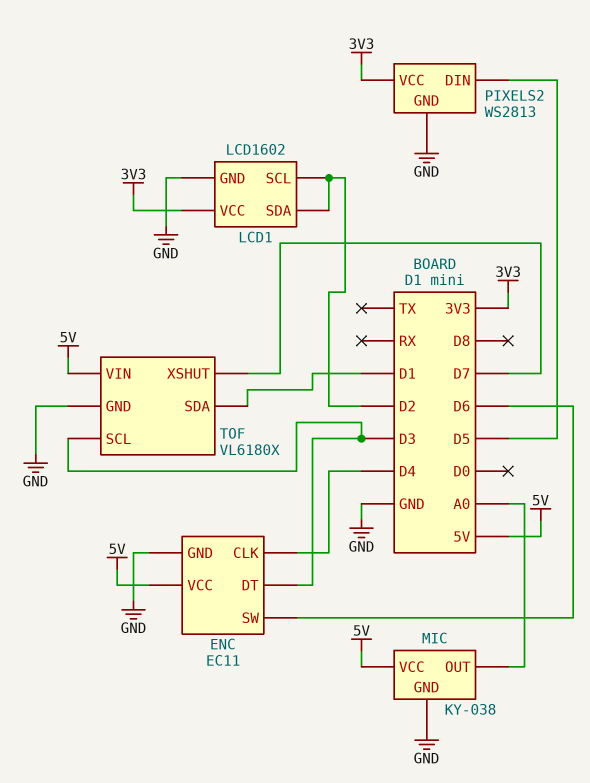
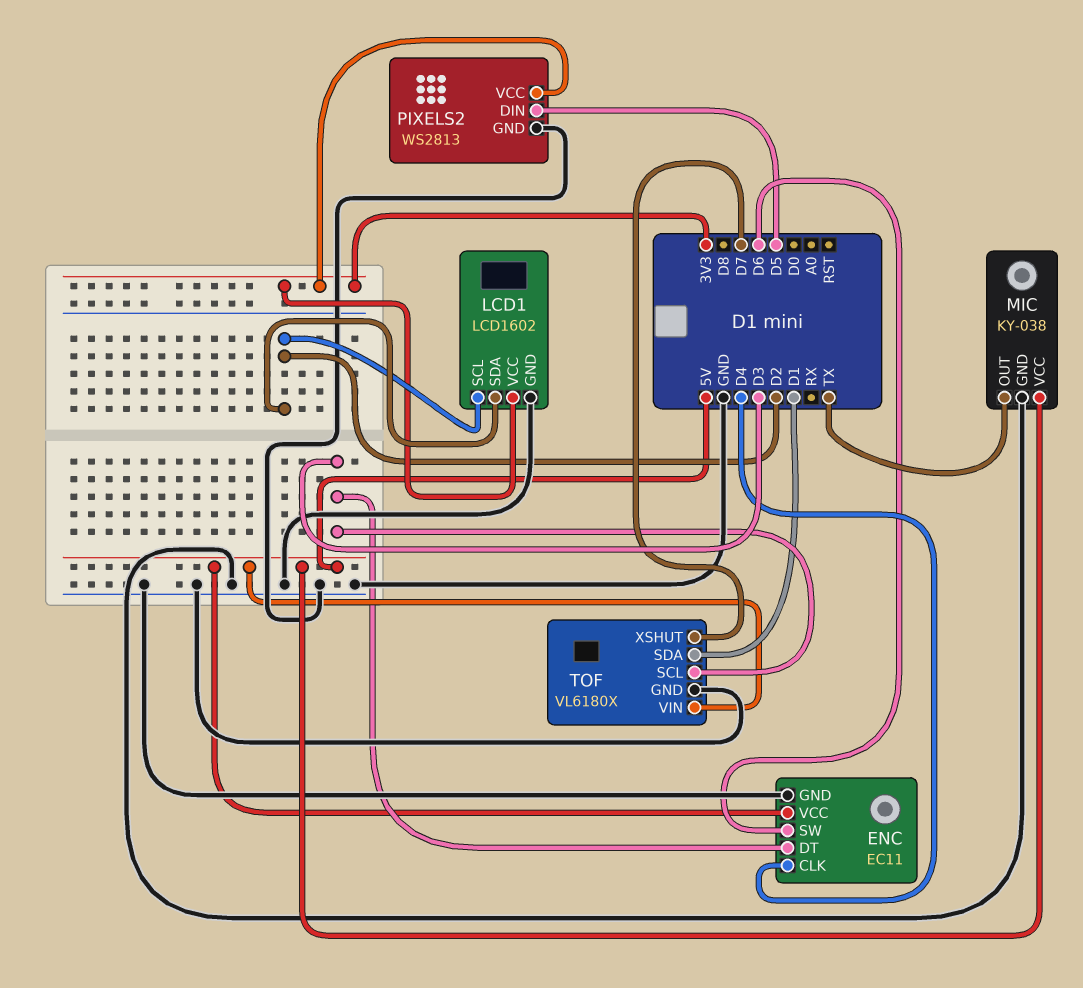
MIC pin OUT: A0 -> TX

